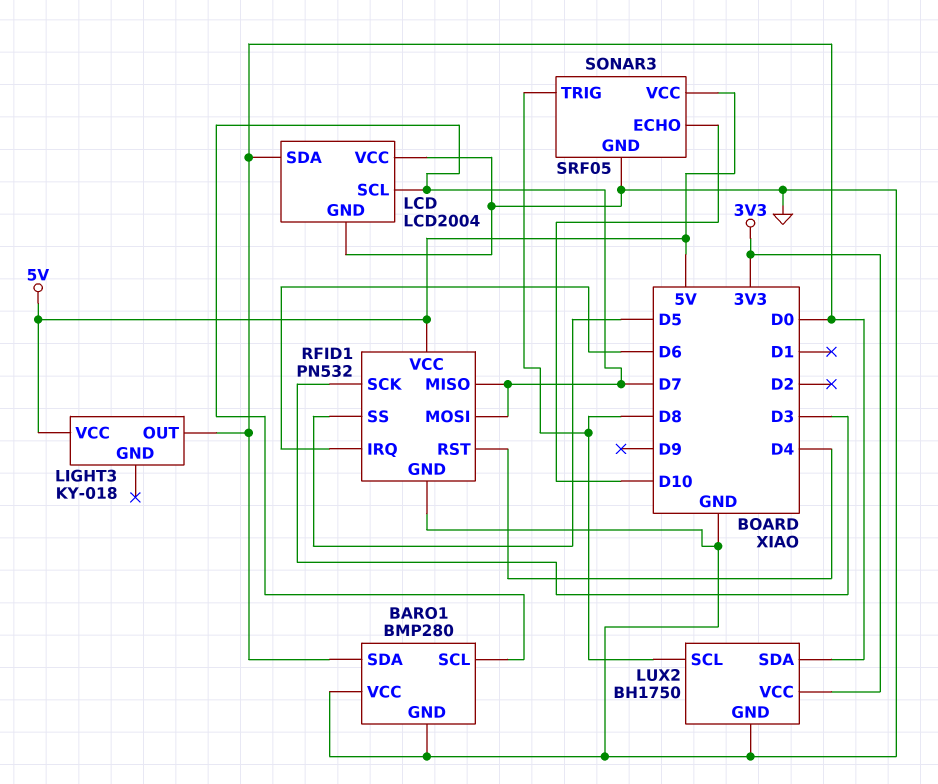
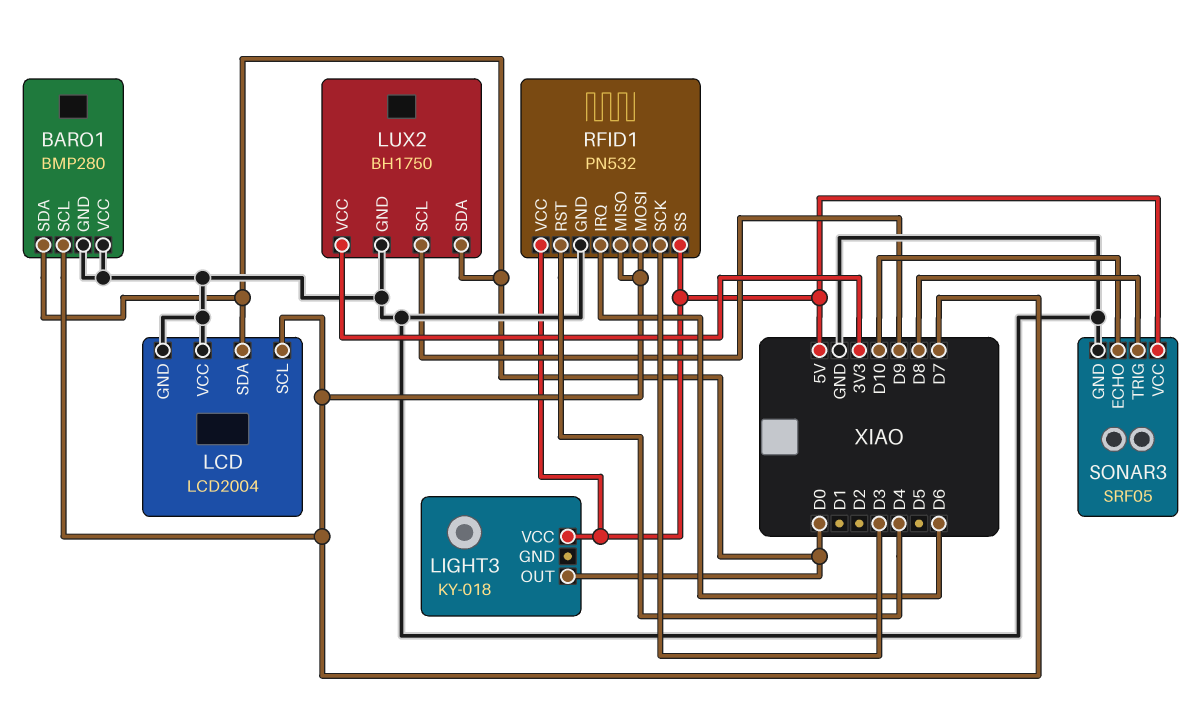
LUX2 pin SCL: D8 -> D9
RFID1 pin SS: D5 -> 5V

